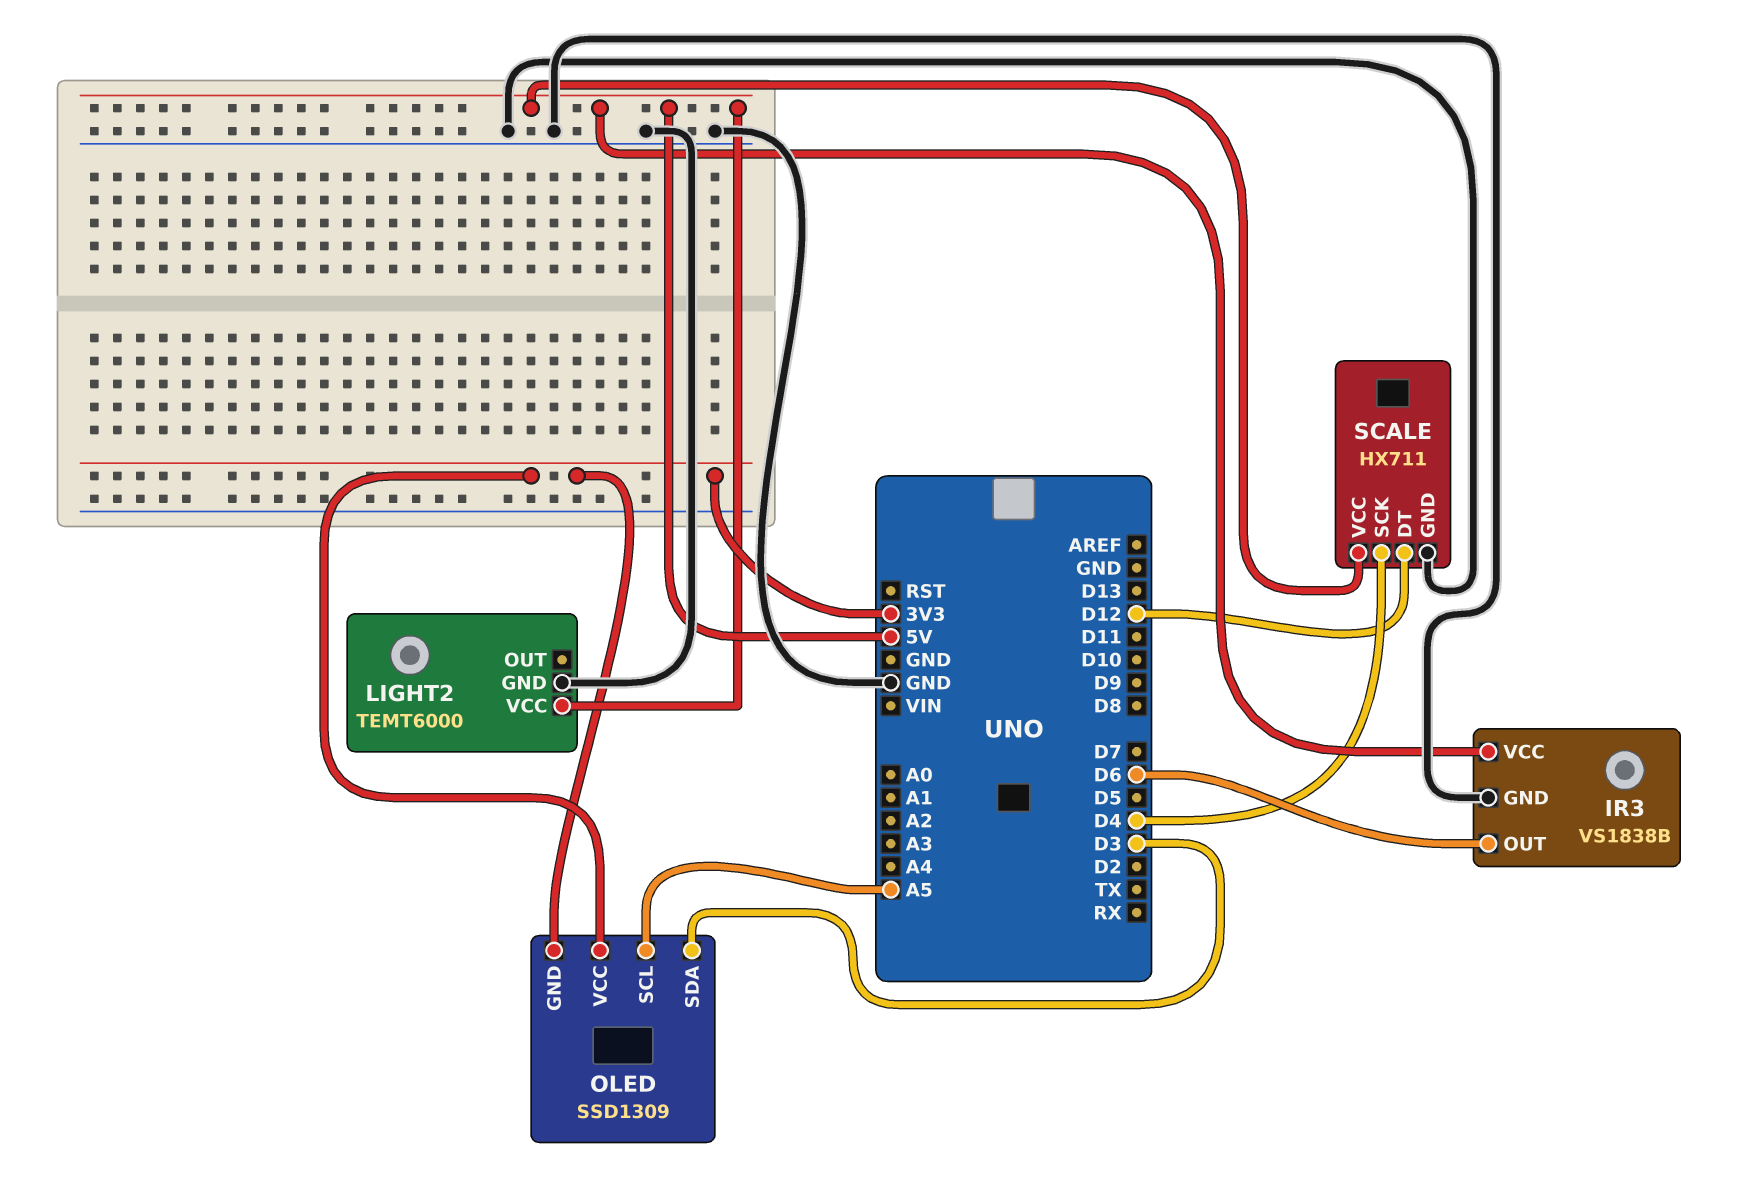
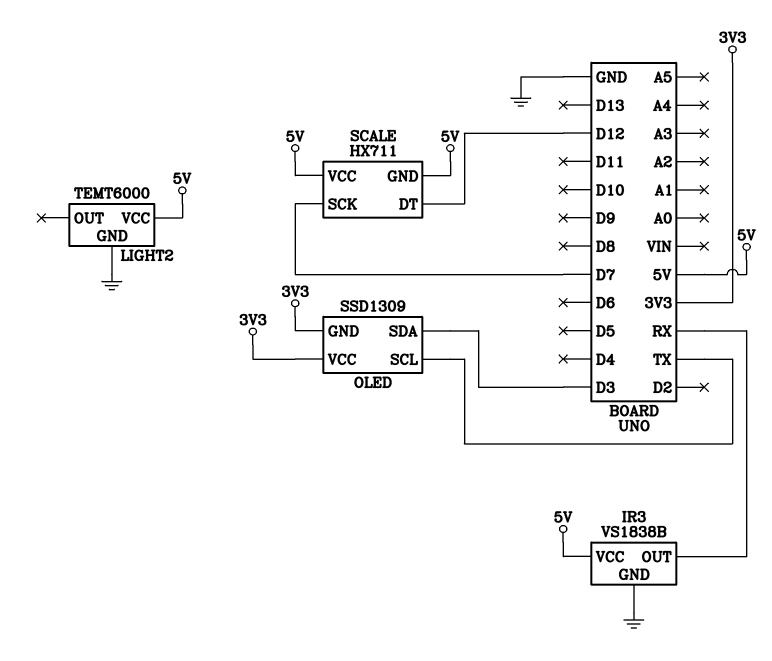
IR3 pin OUT: D6 -> RX
OLED pin SCL: A5 -> TX
SCALE pin GND: GND -> 5V
SCALE pin SCK: D4 -> D7

